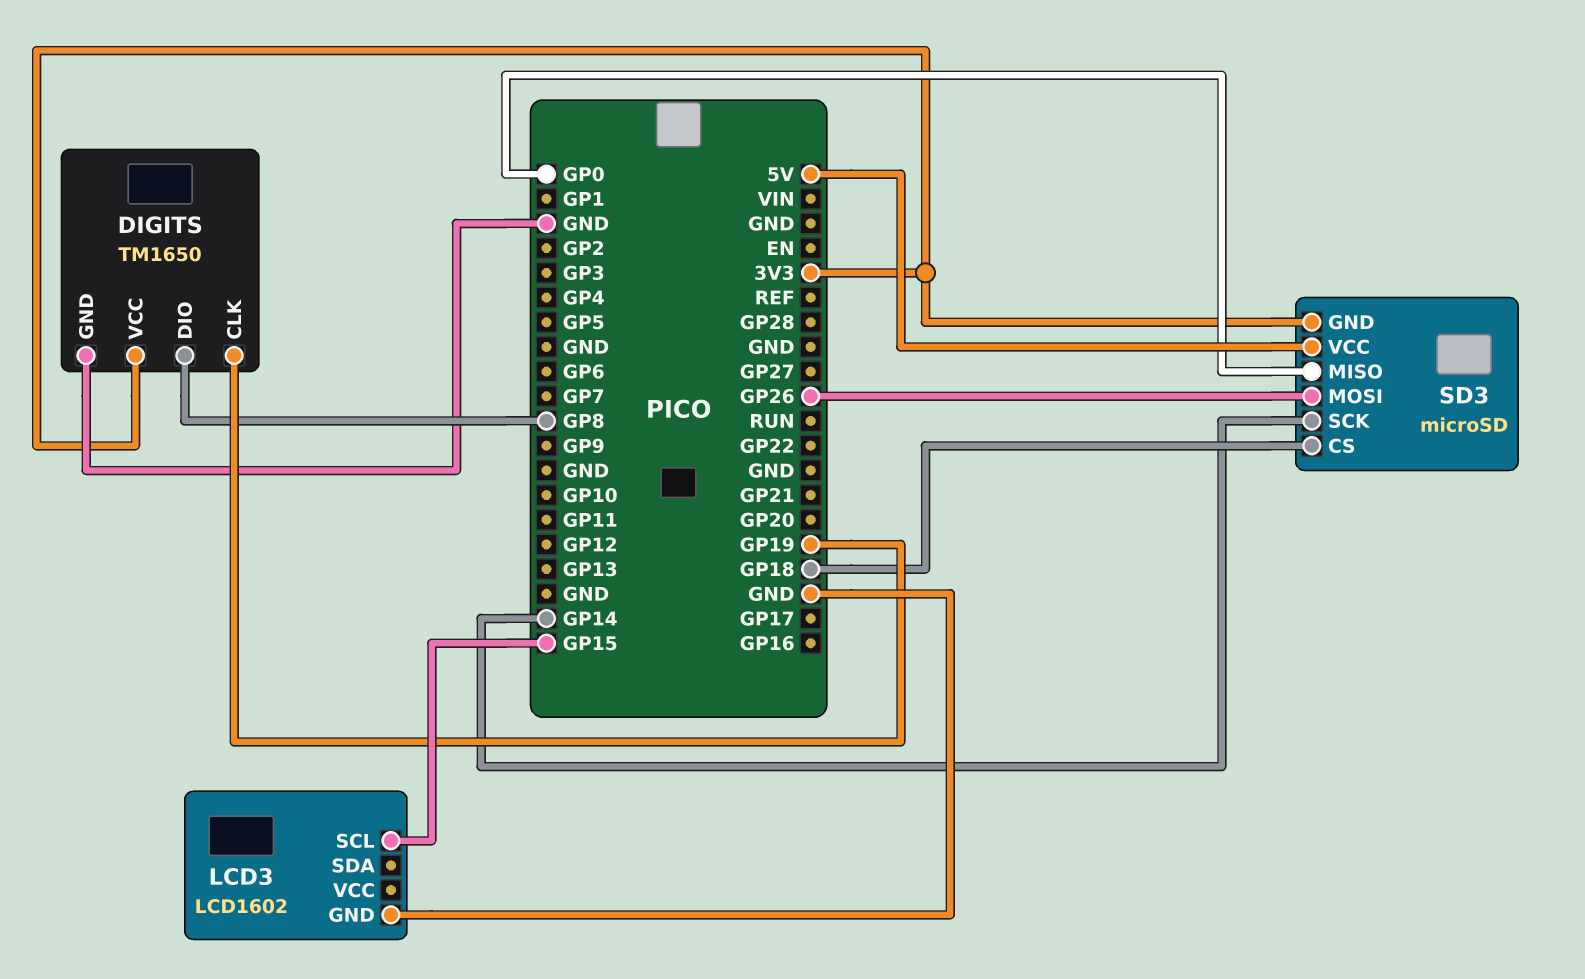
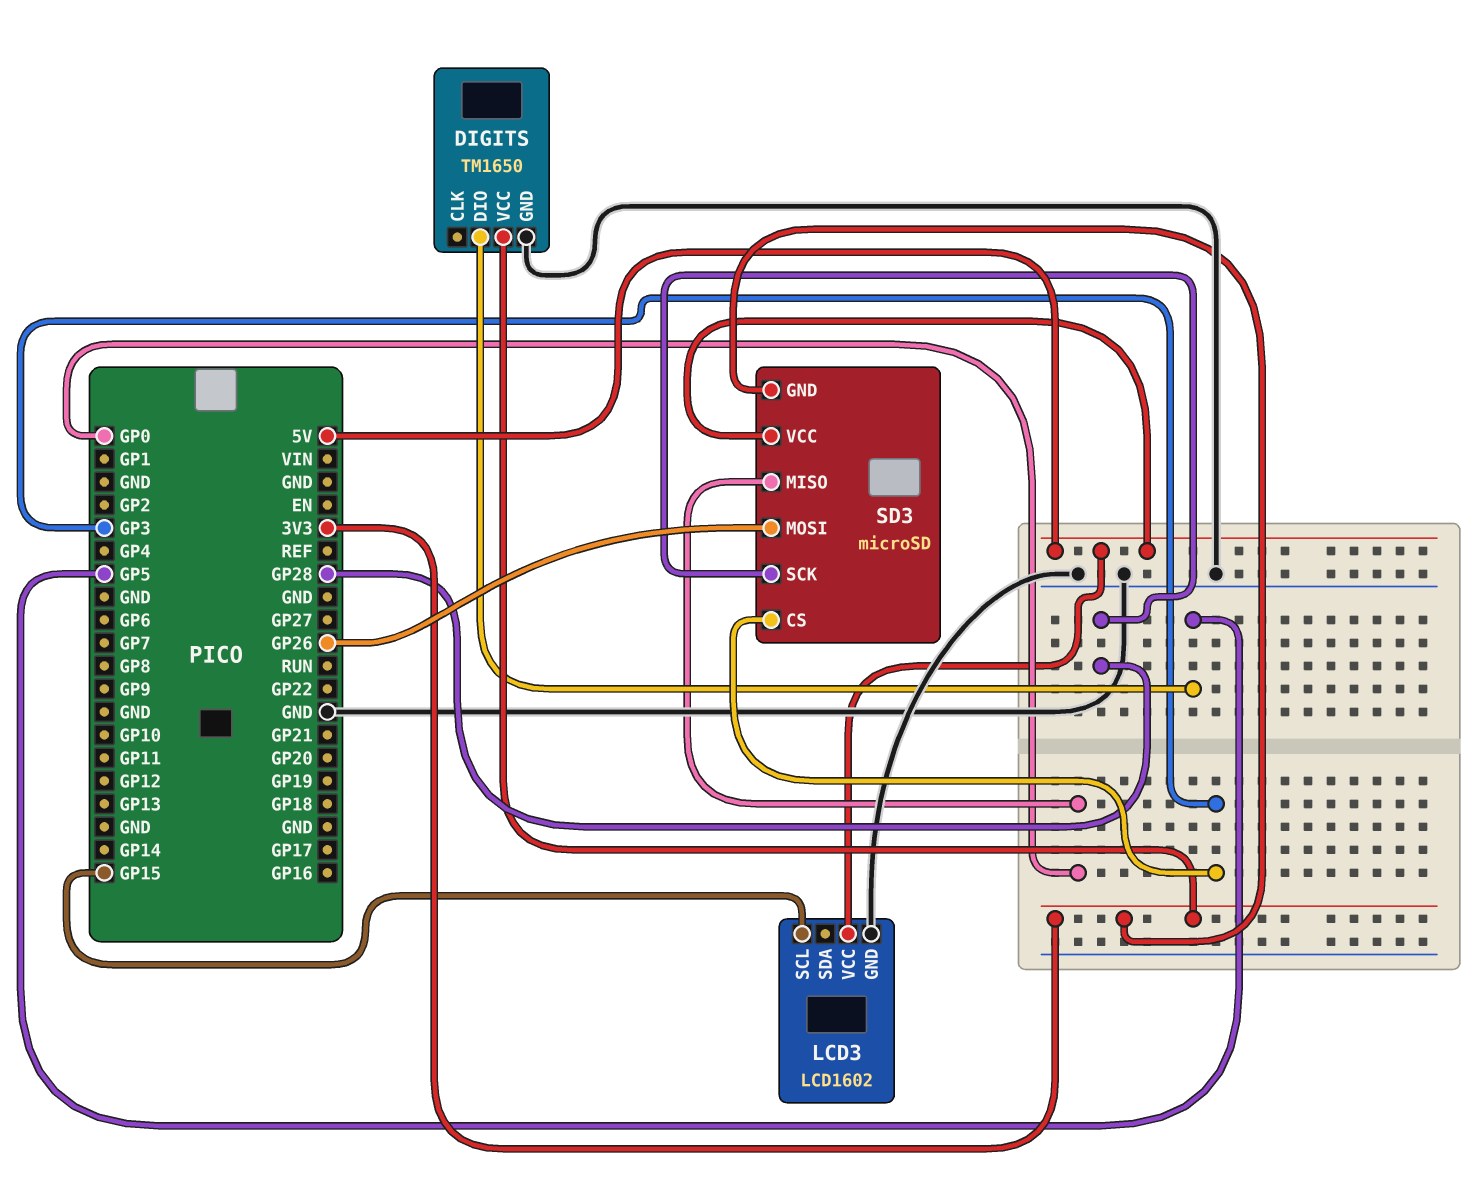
DIGITS pin CLK: GP19 -> none
DIGITS pin DIO: GP8 -> GP5
LCD3 pin VCC: none -> 5V
SD3 pin CS: GP18 -> GP3
SD3 pin SCK: GP14 -> GP28

